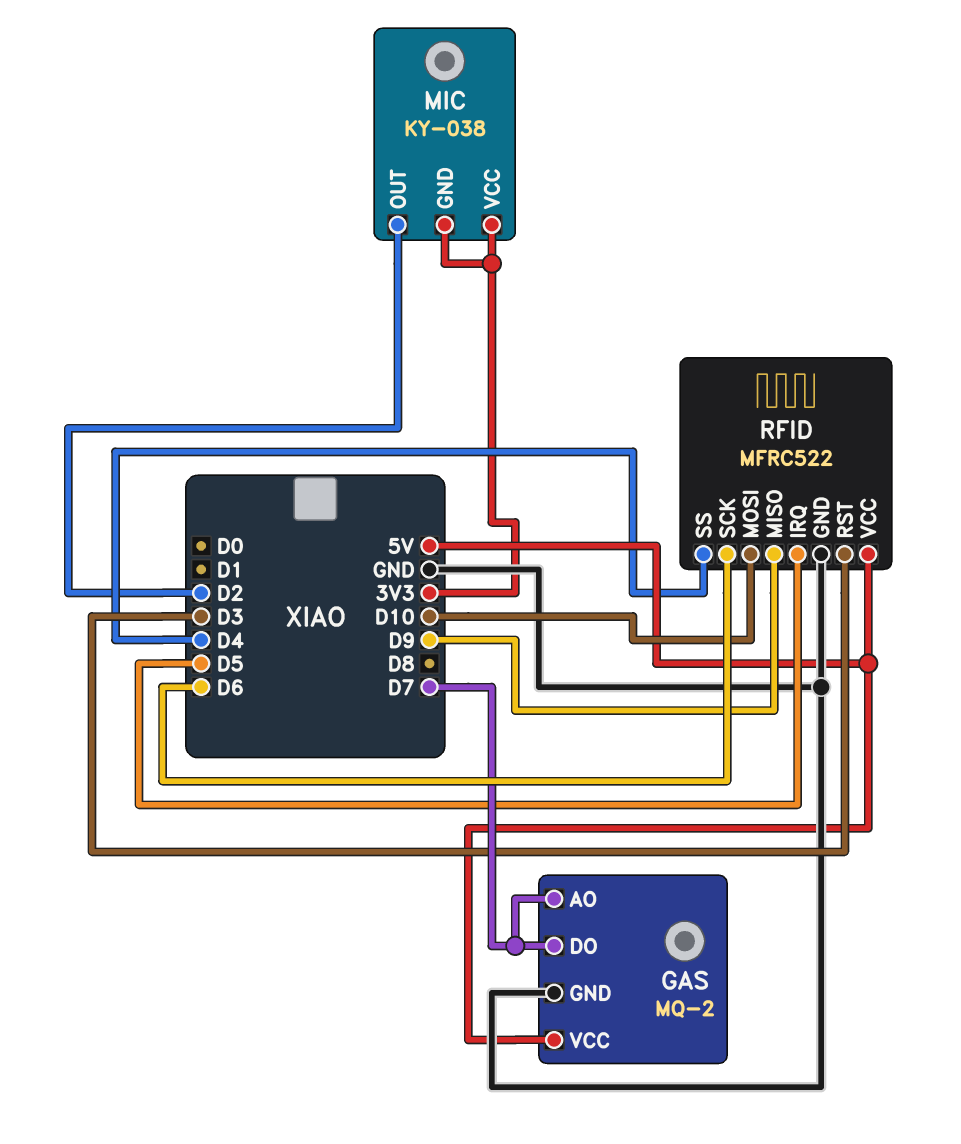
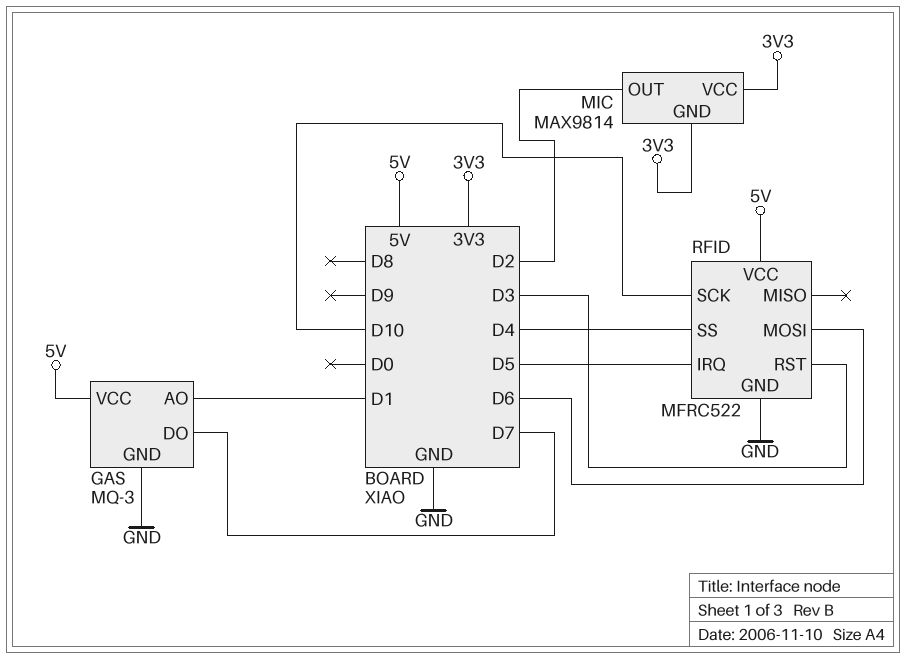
GAS: MQ-2 -> MQ-3
GAS pin AO: D7 -> D1
MIC: KY-038 -> MAX9814
RFID pin MISO: D9 -> none
RFID pin MOSI: D10 -> D6
RFID pin SCK: D6 -> D10

